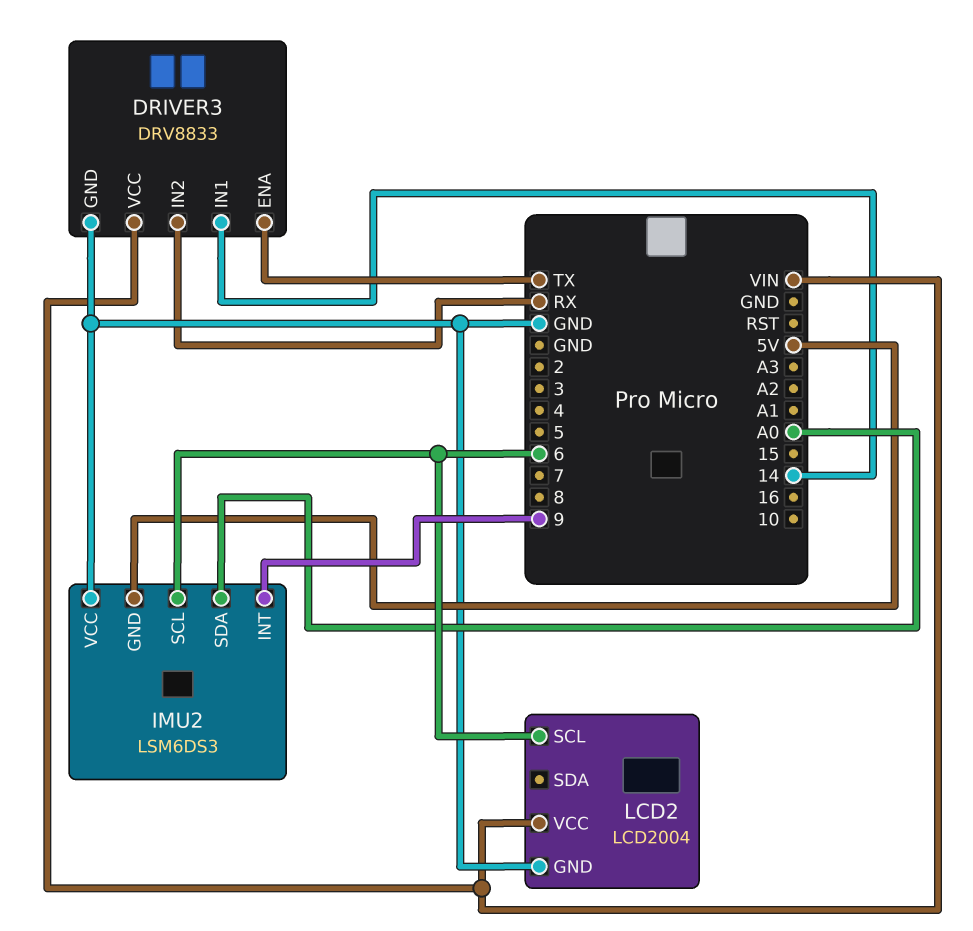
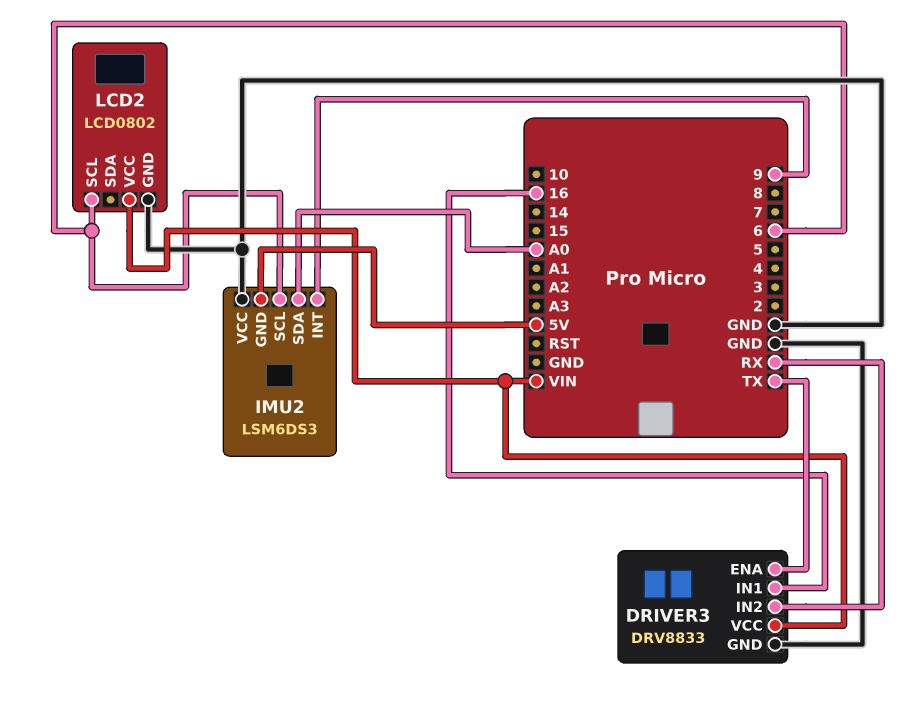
DRIVER3 pin IN1: 14 -> 16
LCD2: LCD2004 -> LCD0802

